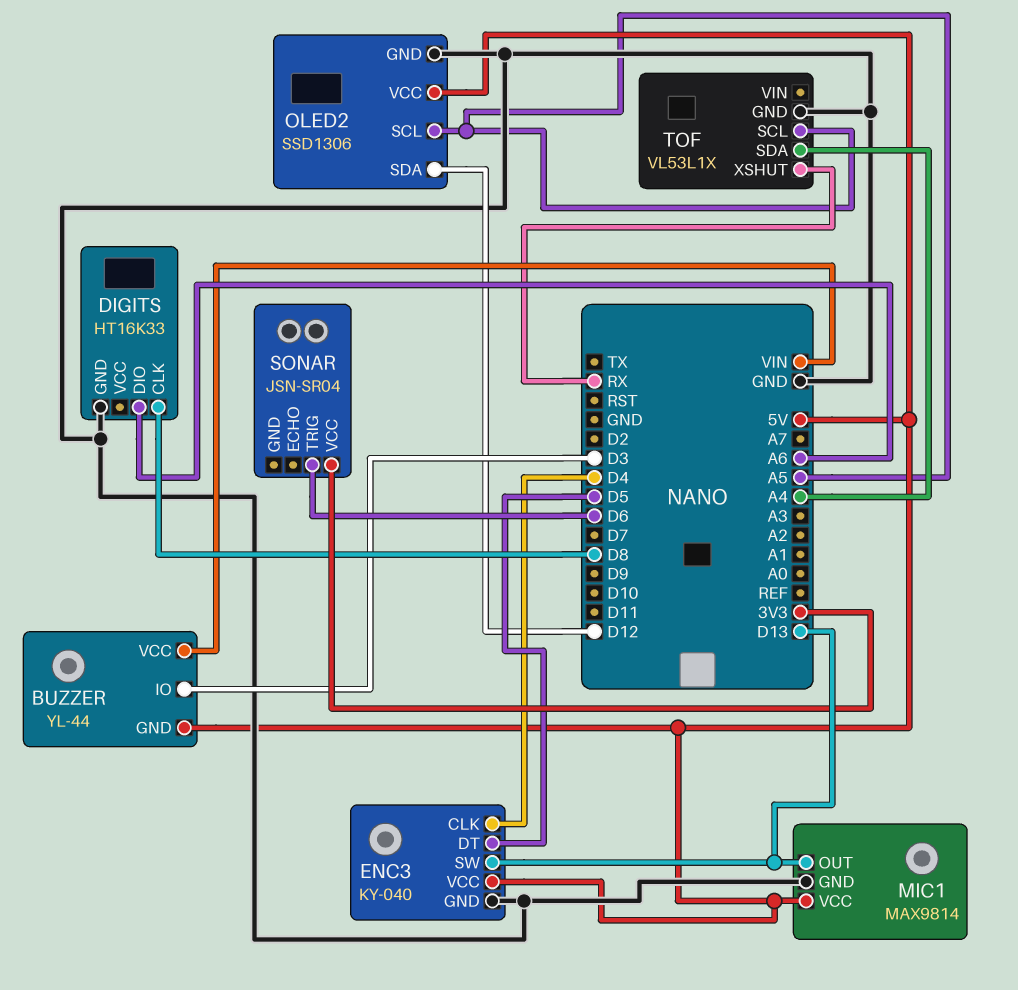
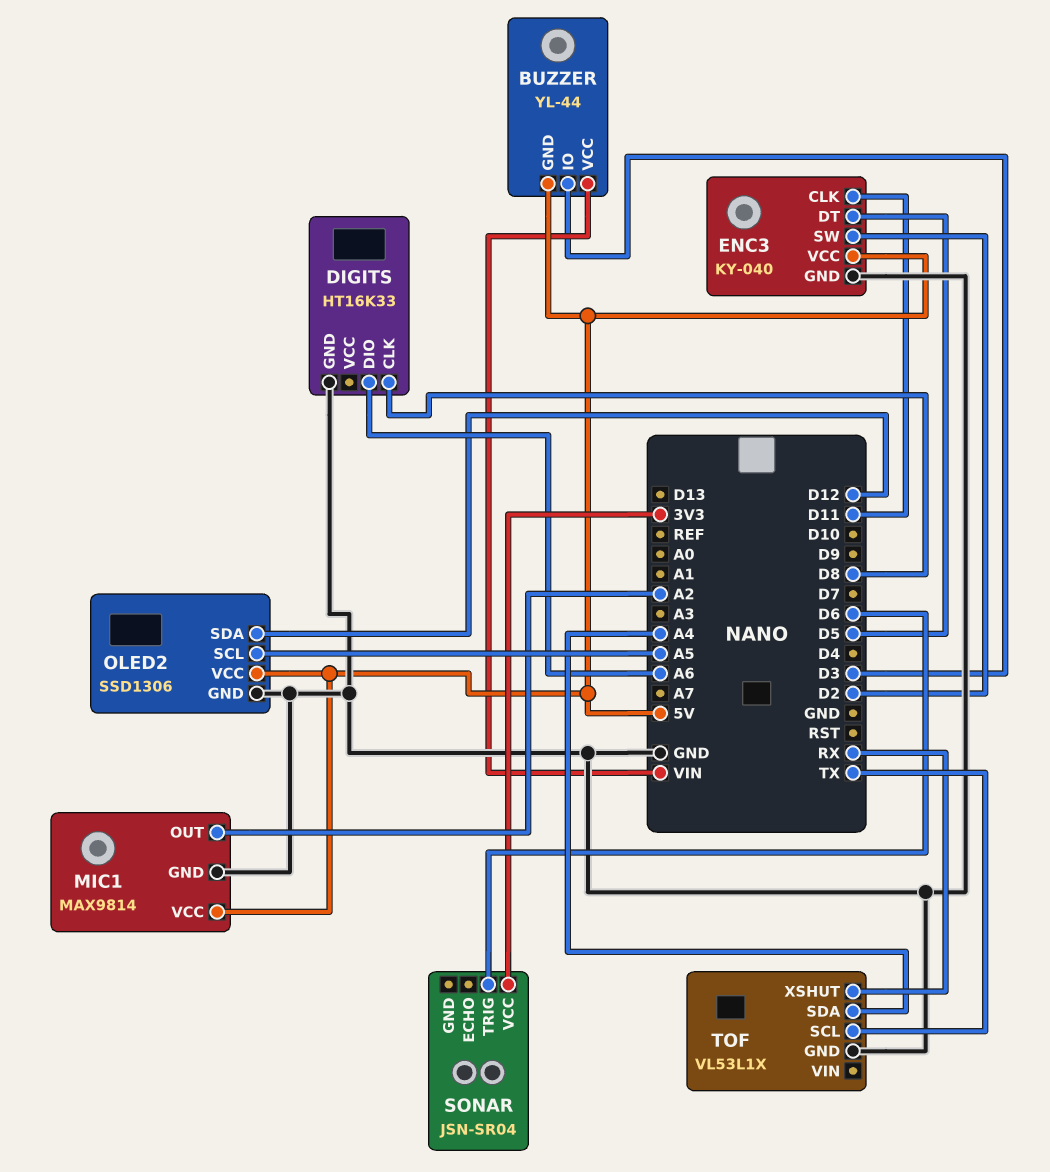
ENC3 pin CLK: D4 -> D11
ENC3 pin SW: D13 -> D2
MIC1 pin OUT: D13 -> A2
TOF pin SCL: A5 -> TX

